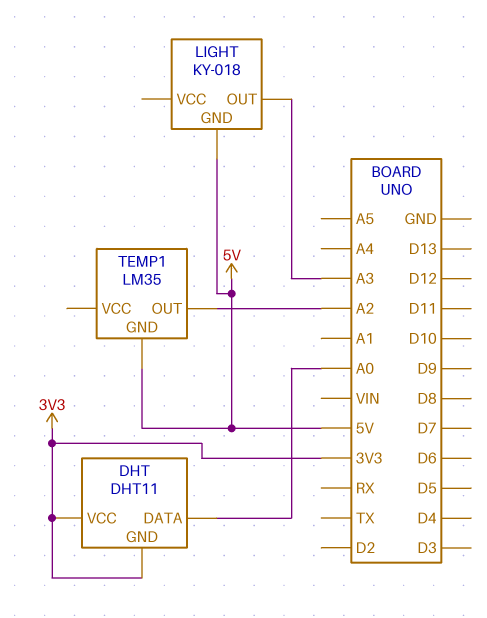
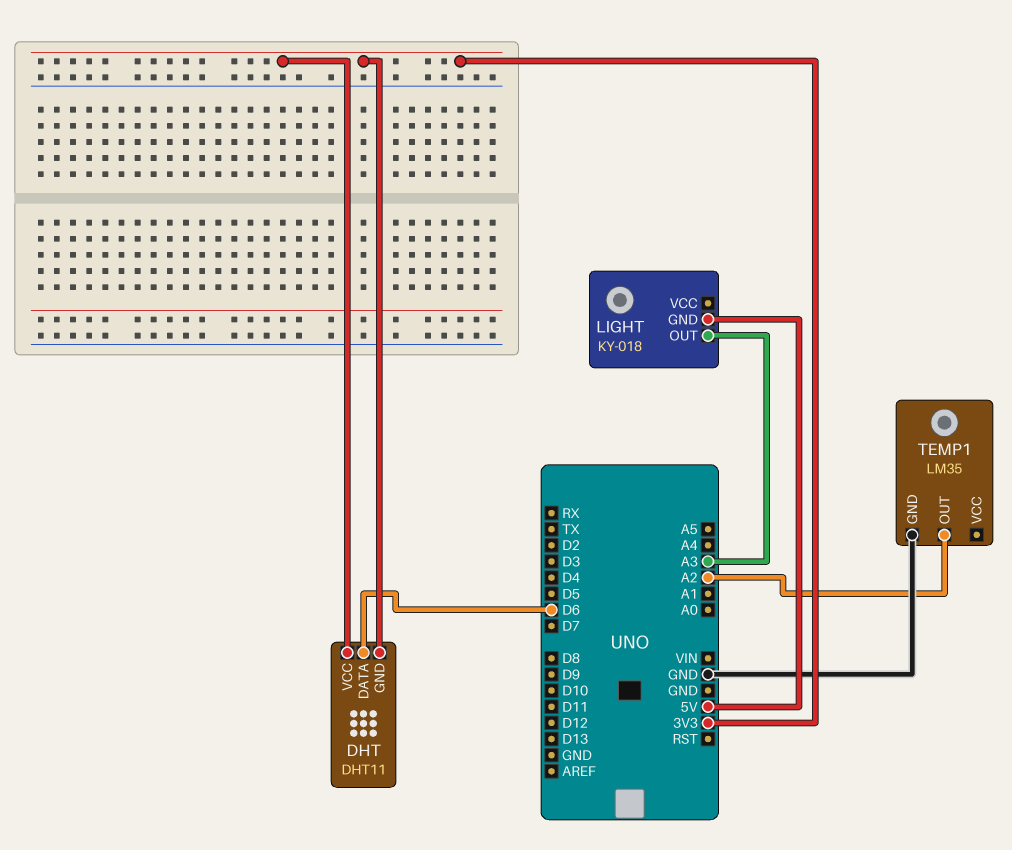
DHT pin DATA: A0 -> D6
TEMP1 pin GND: 5V -> GND

